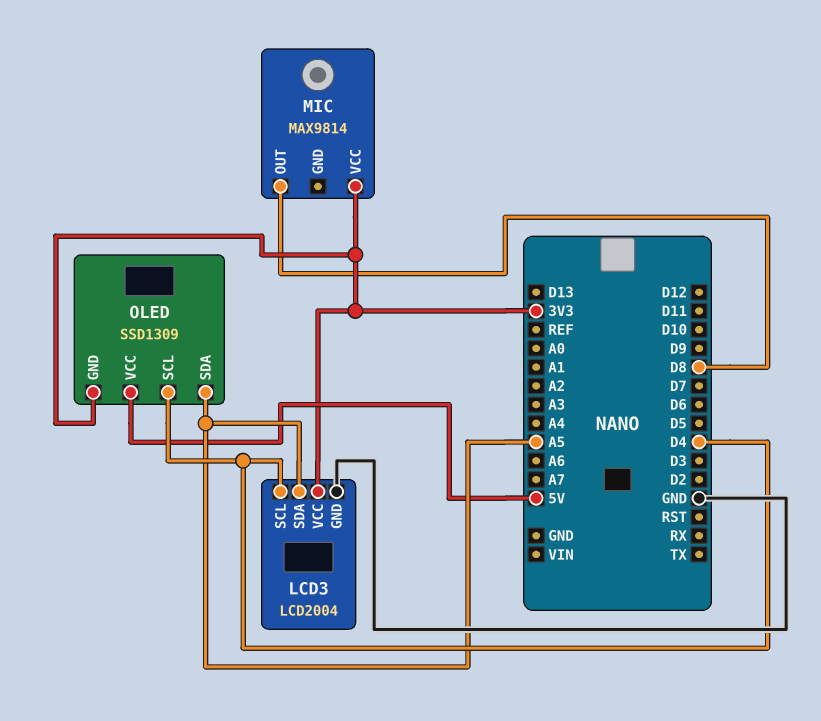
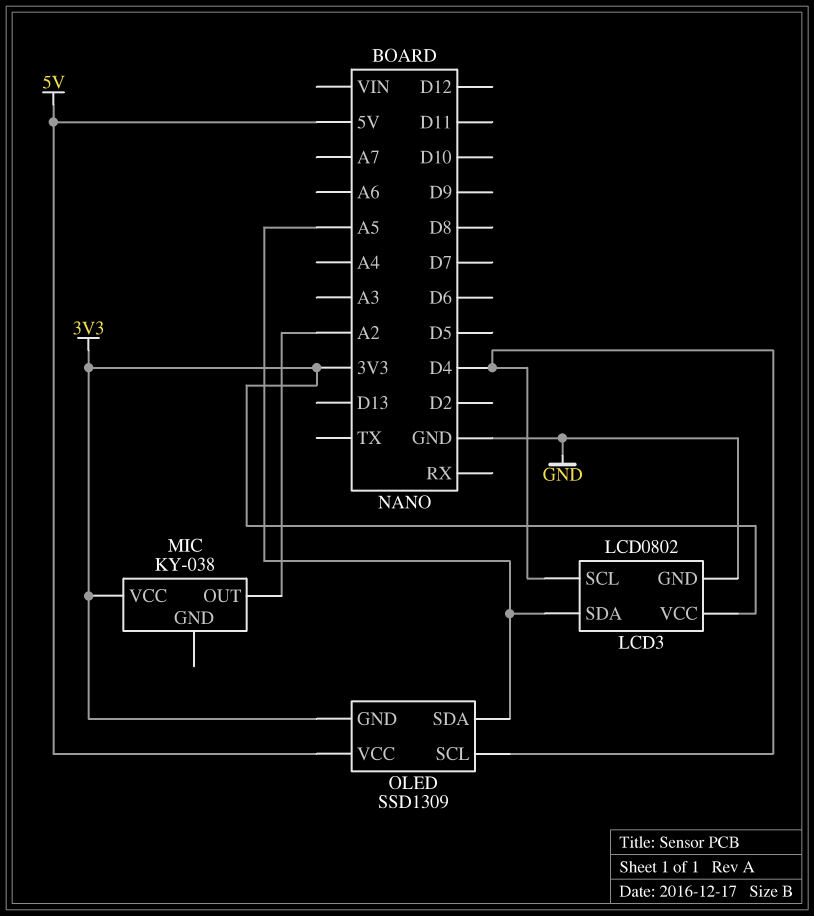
LCD3: LCD2004 -> LCD0802
MIC: MAX9814 -> KY-038
MIC pin OUT: D8 -> A2

